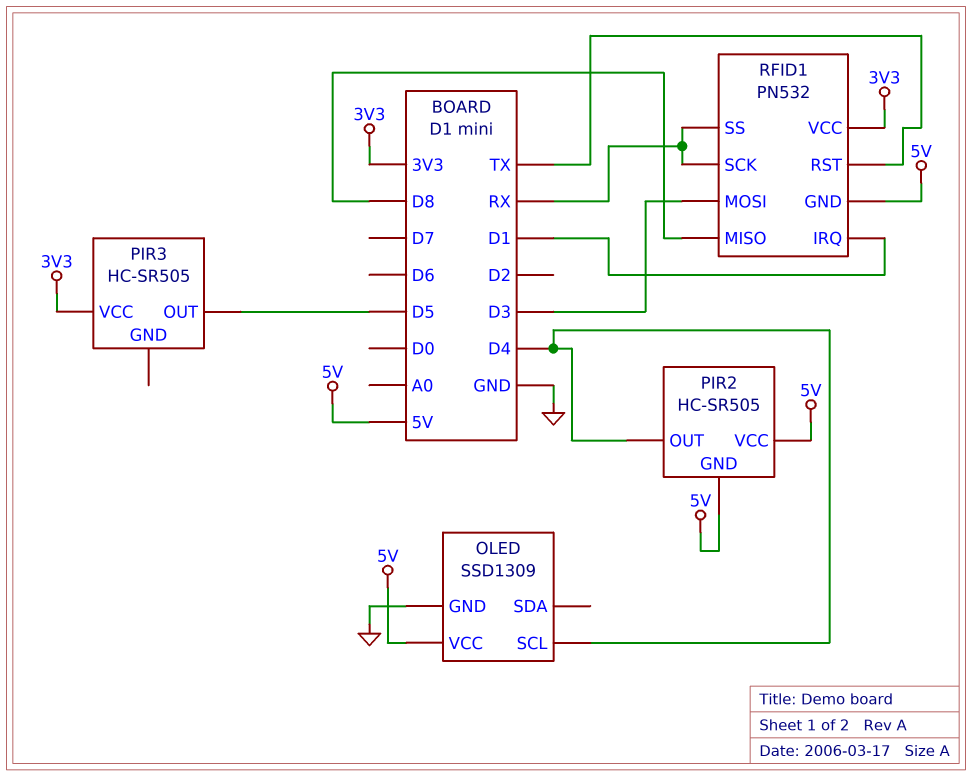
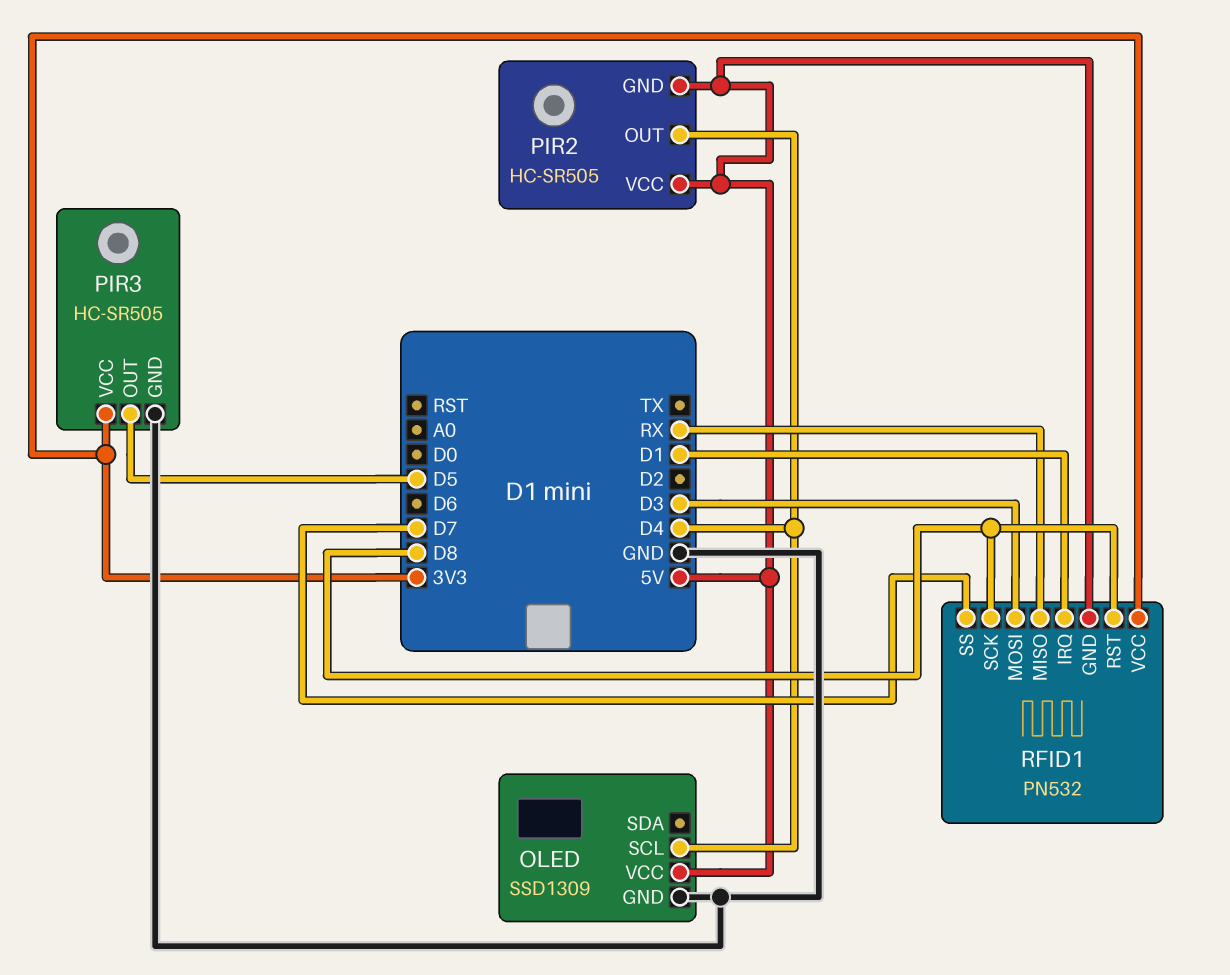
PIR3 pin GND: none -> GND
RFID1 pin MISO: D8 -> RX
RFID1 pin RST: TX -> D8
RFID1 pin SCK: RX -> D8
RFID1 pin SS: RX -> D7

